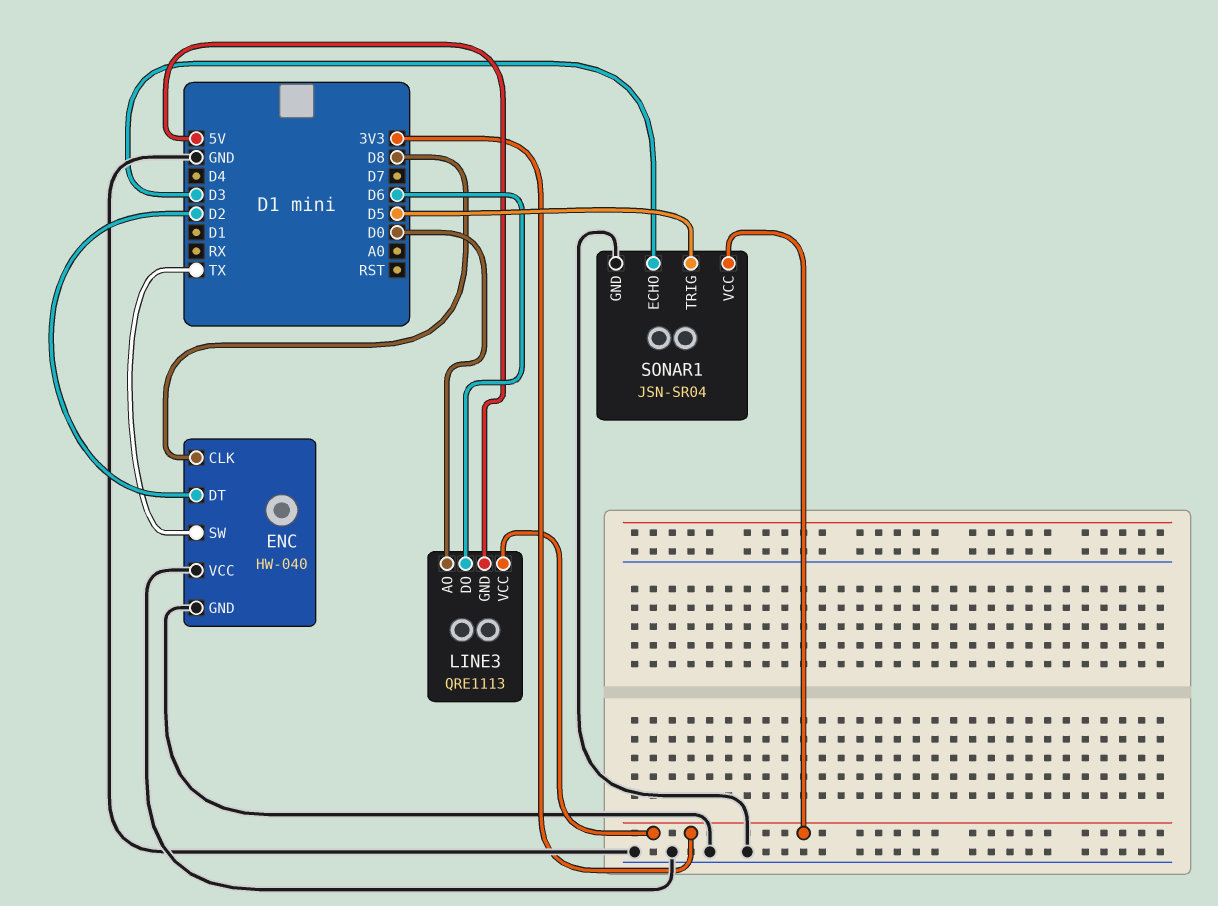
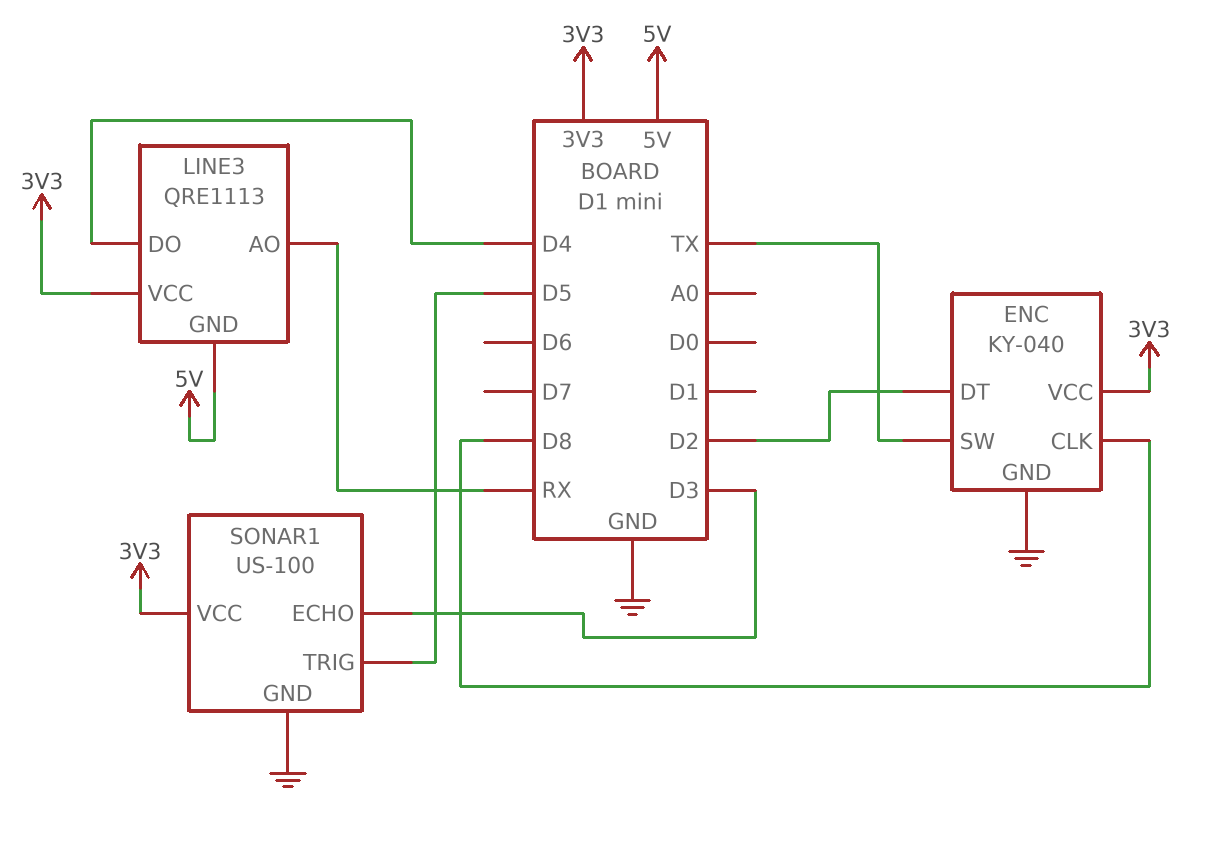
ENC: HW-040 -> KY-040
ENC pin VCC: GND -> 3V3
LINE3 pin AO: D0 -> RX
LINE3 pin DO: D6 -> D4
SONAR1: JSN-SR04 -> US-100

